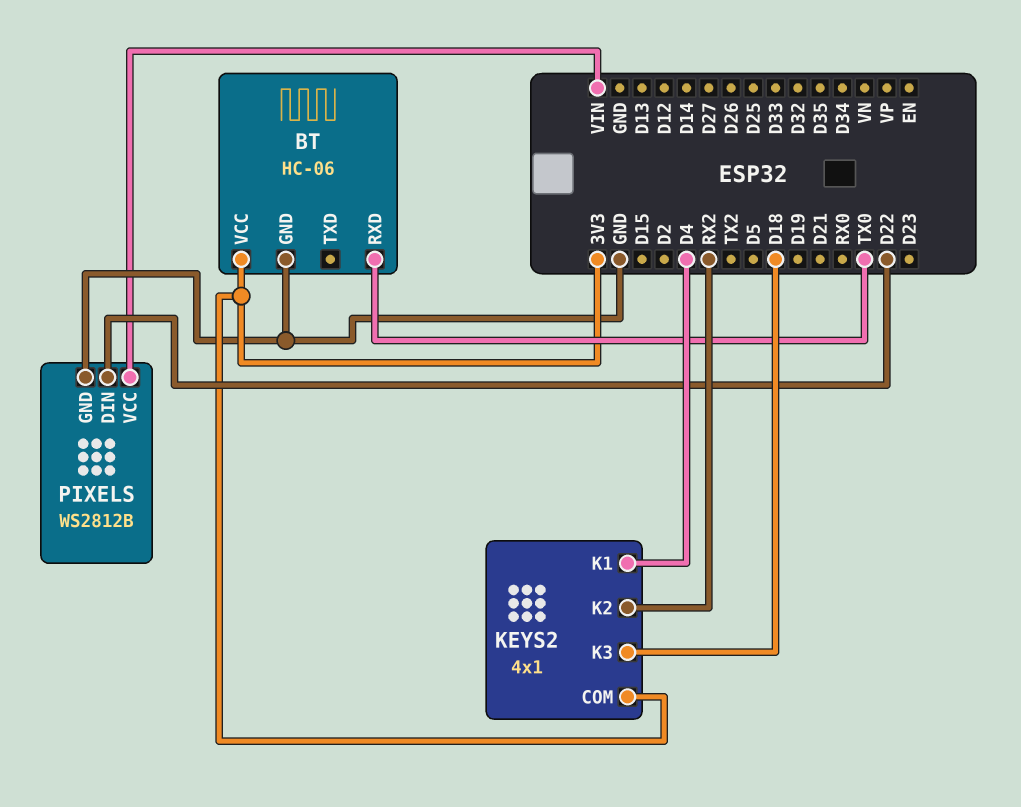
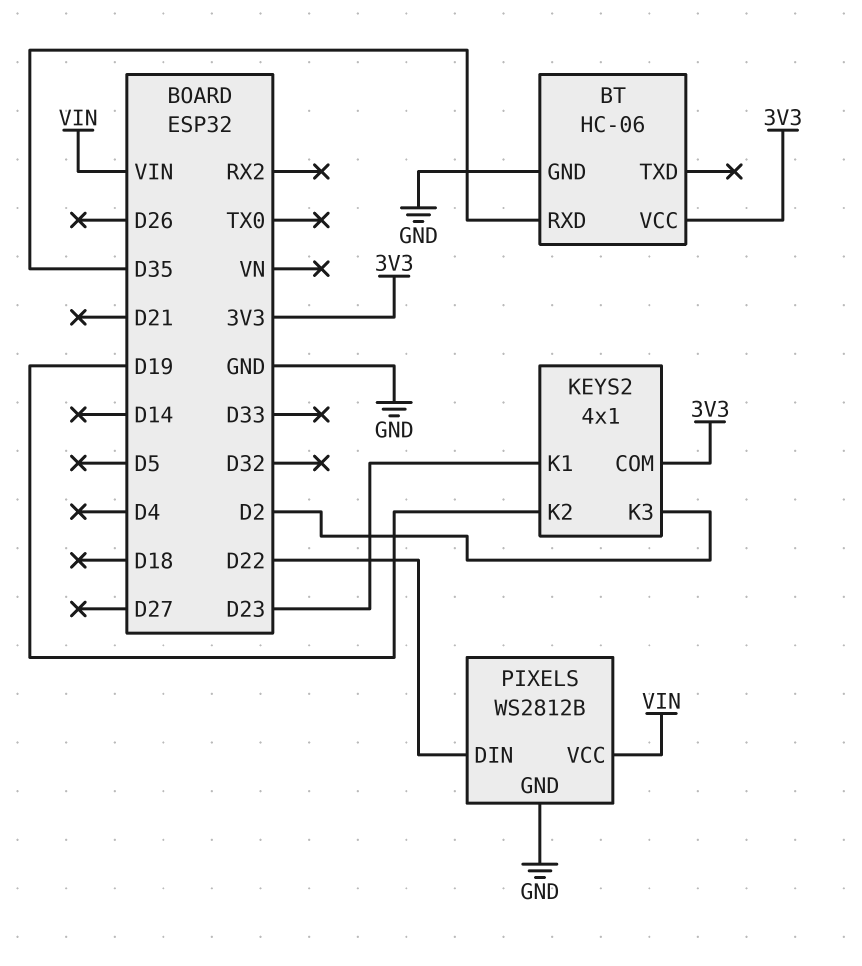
BT pin RXD: TX0 -> D35
KEYS2 pin K1: D4 -> D23
KEYS2 pin K2: RX2 -> D19
KEYS2 pin K3: D18 -> D2

